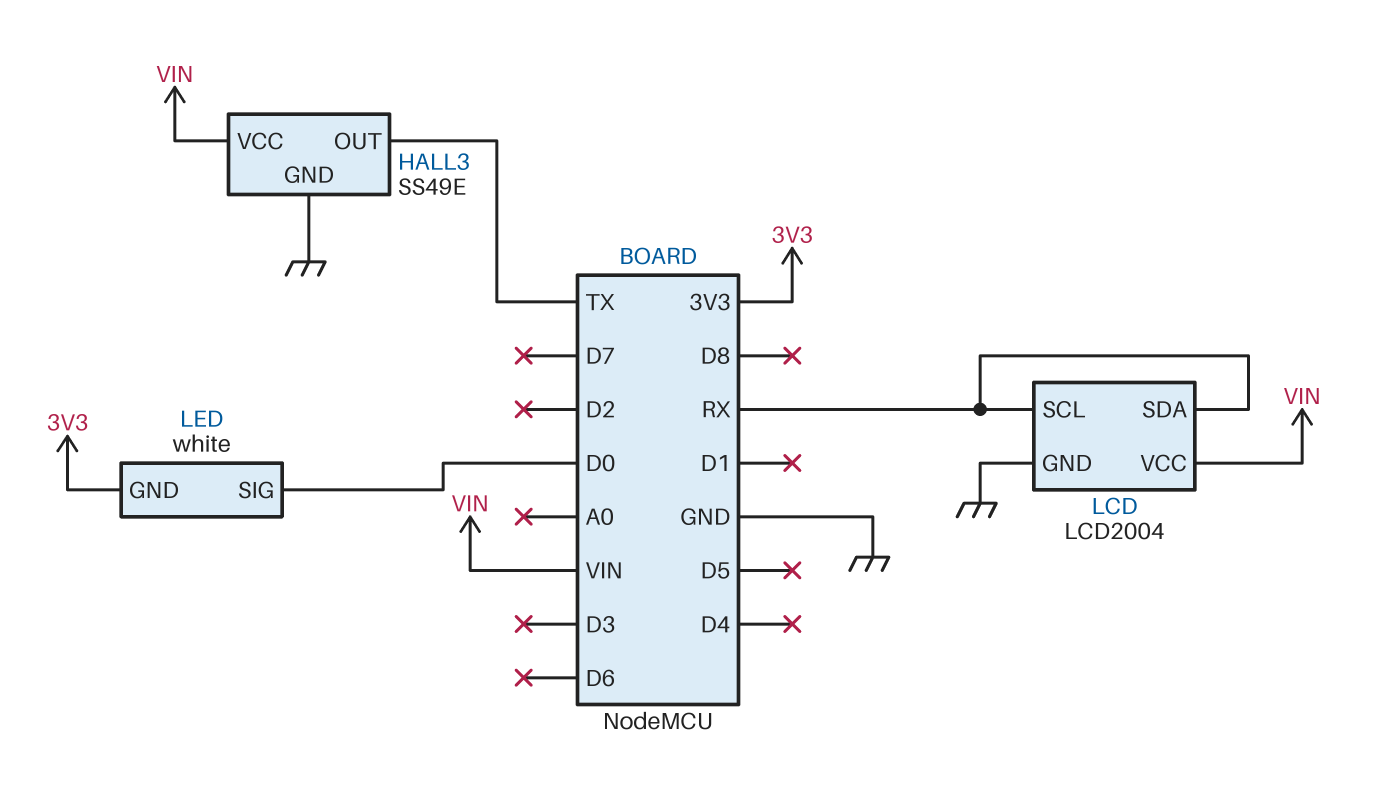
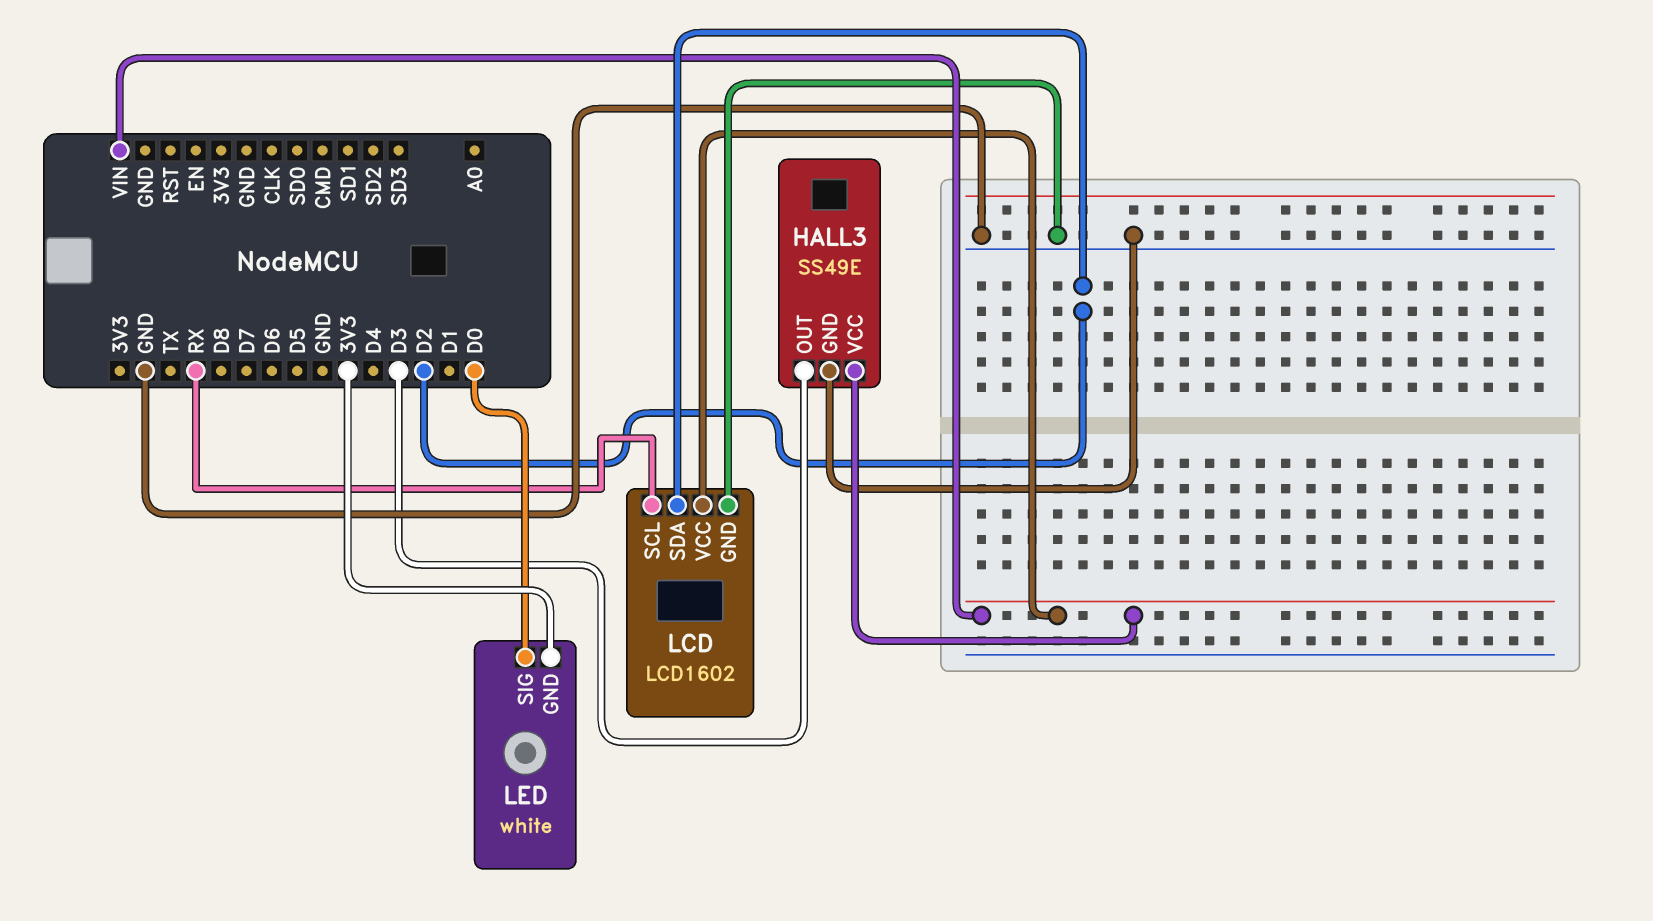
HALL3 pin OUT: TX -> D3
LCD: LCD2004 -> LCD1602
LCD pin SDA: RX -> D2

